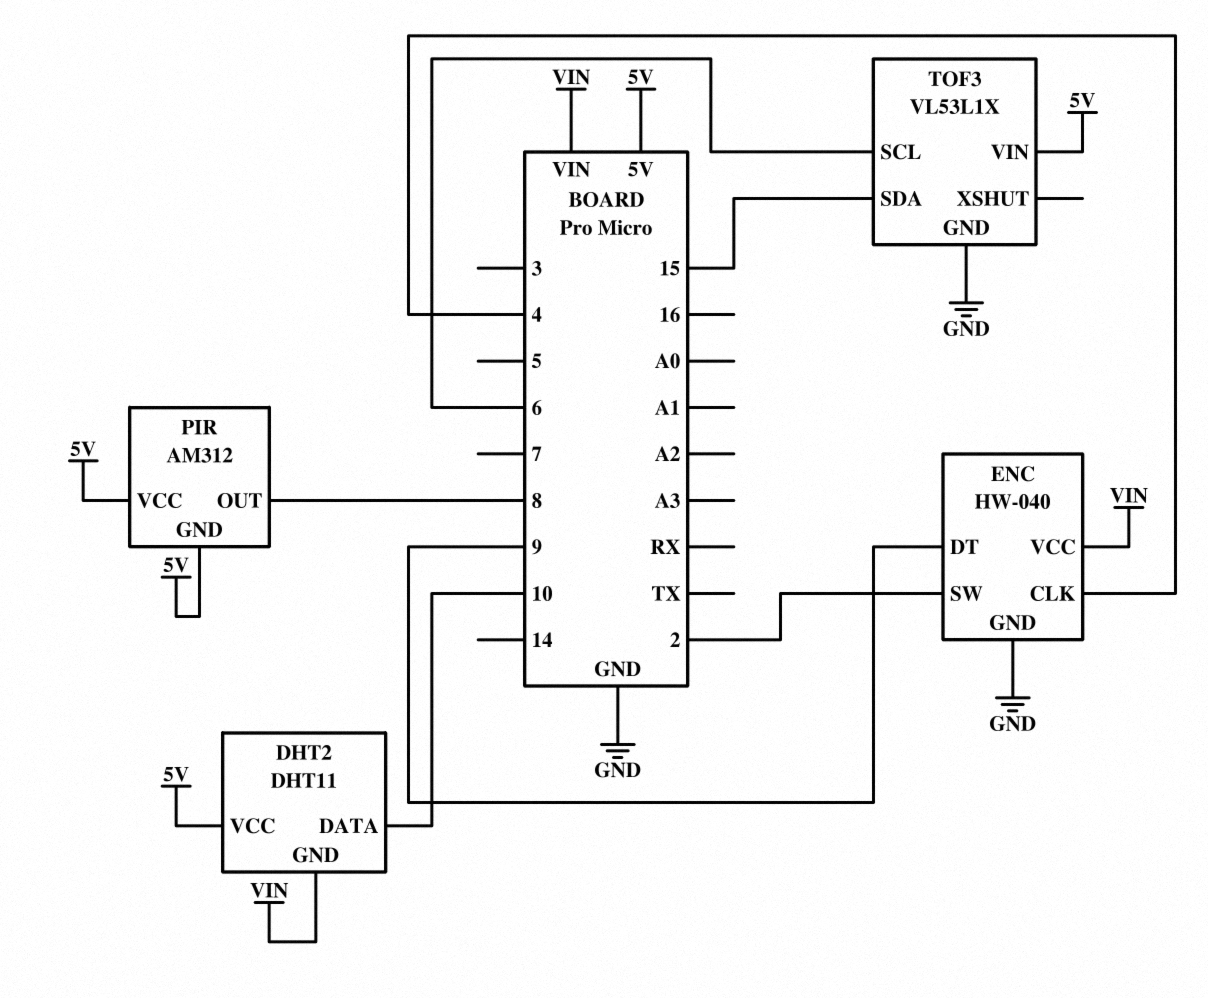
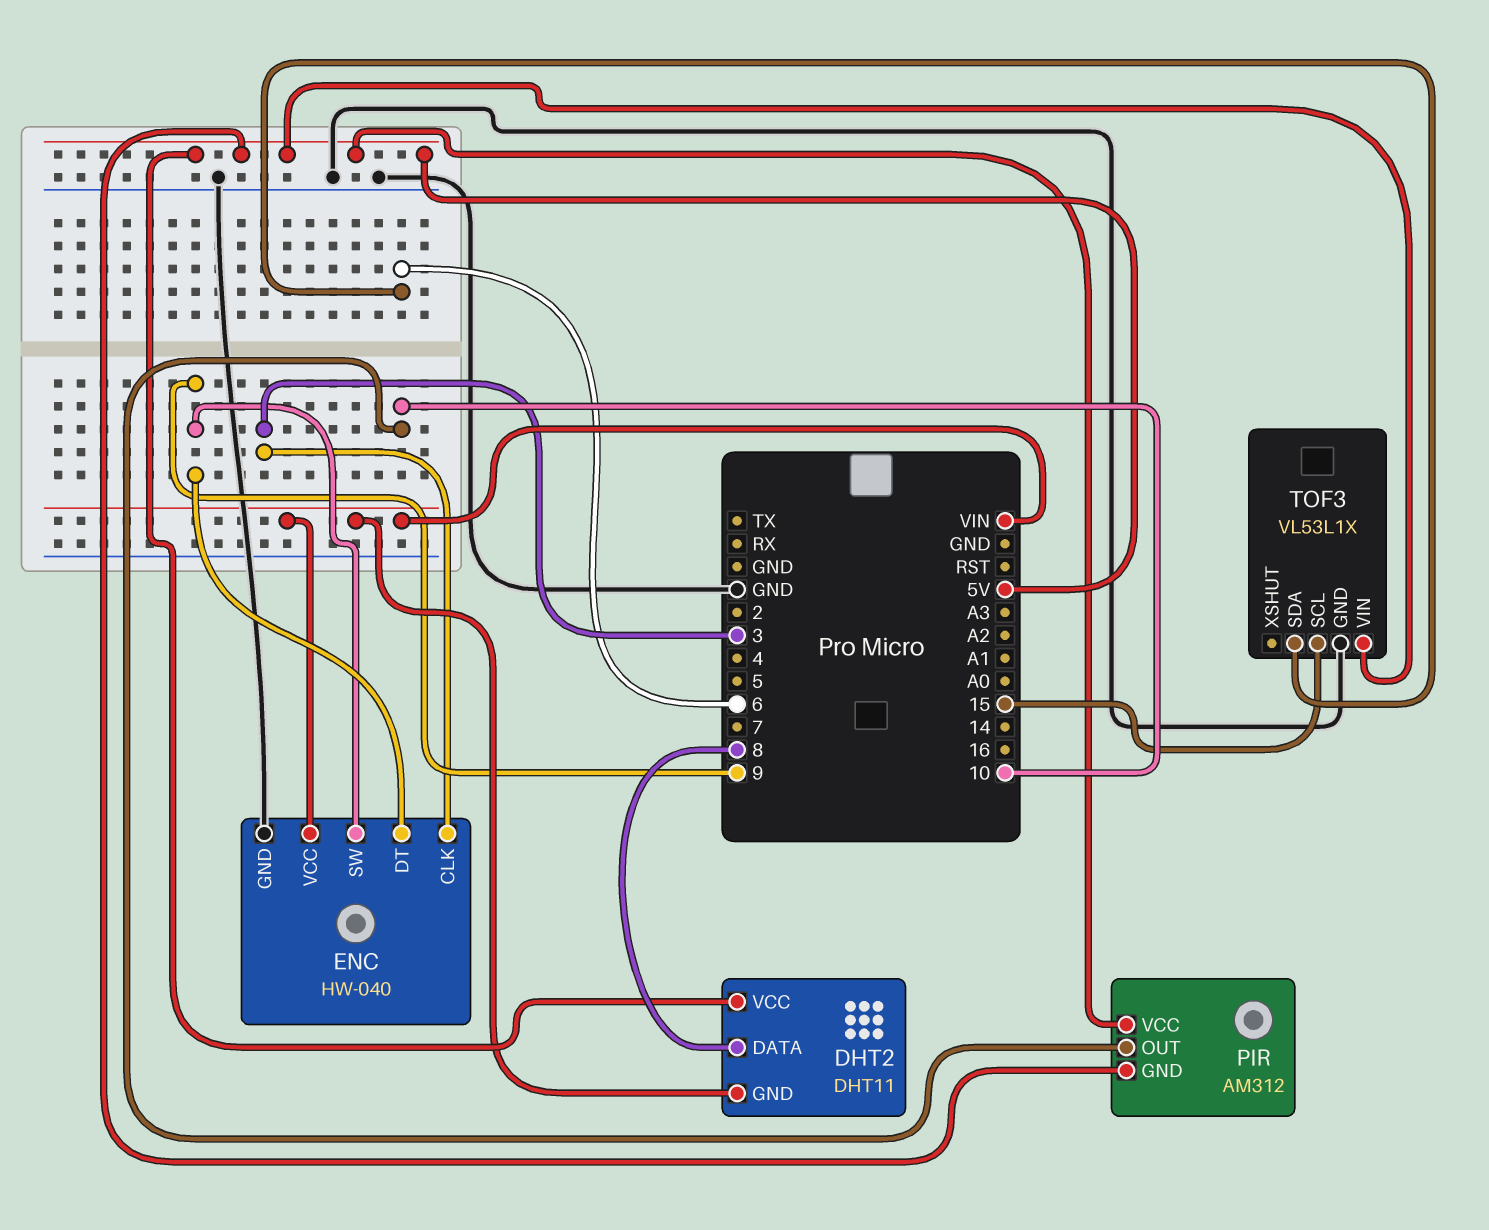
DHT2 pin DATA: 10 -> 8
ENC pin CLK: 4 -> 3
ENC pin SW: 2 -> 9
PIR pin OUT: 8 -> 10
TOF3 pin SCL: 6 -> 15
TOF3 pin SDA: 15 -> 6

